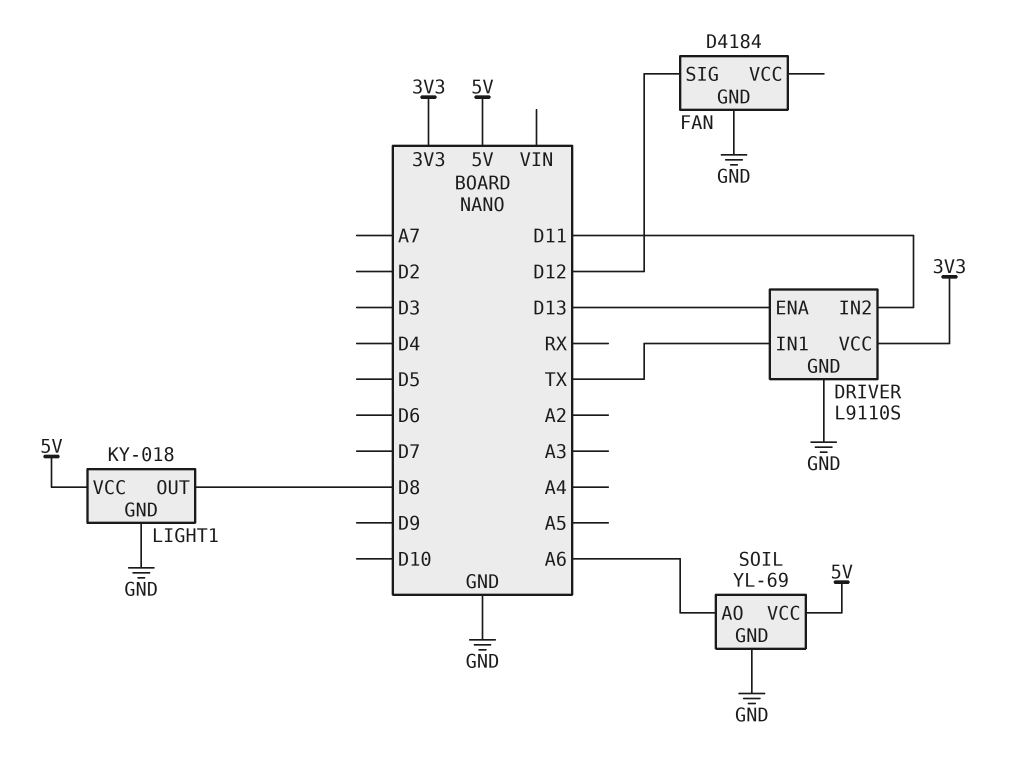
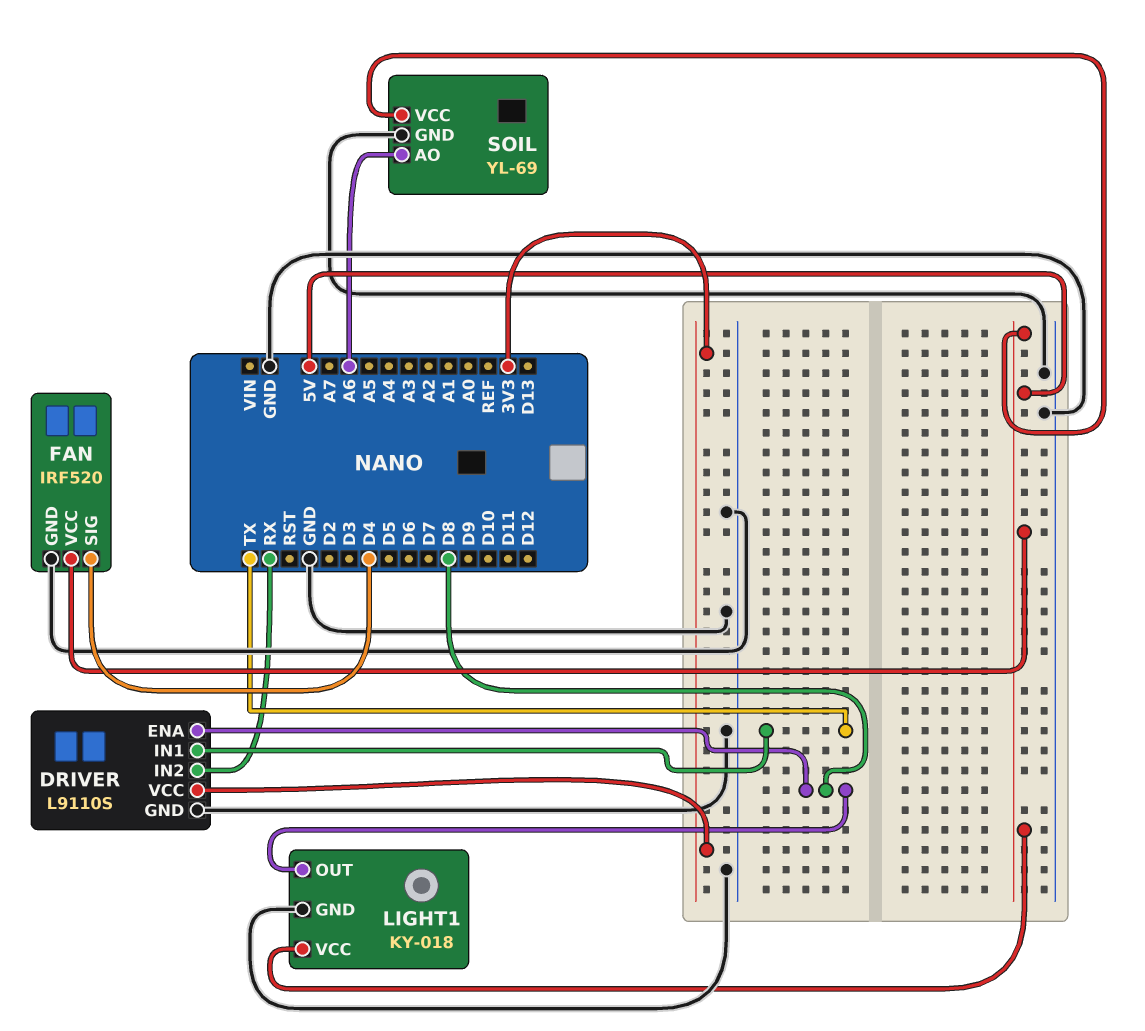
DRIVER pin ENA: D13 -> D8
DRIVER pin IN2: D11 -> RX
FAN: D4184 -> IRF520
FAN pin SIG: D12 -> D4
FAN pin VCC: none -> 5V

